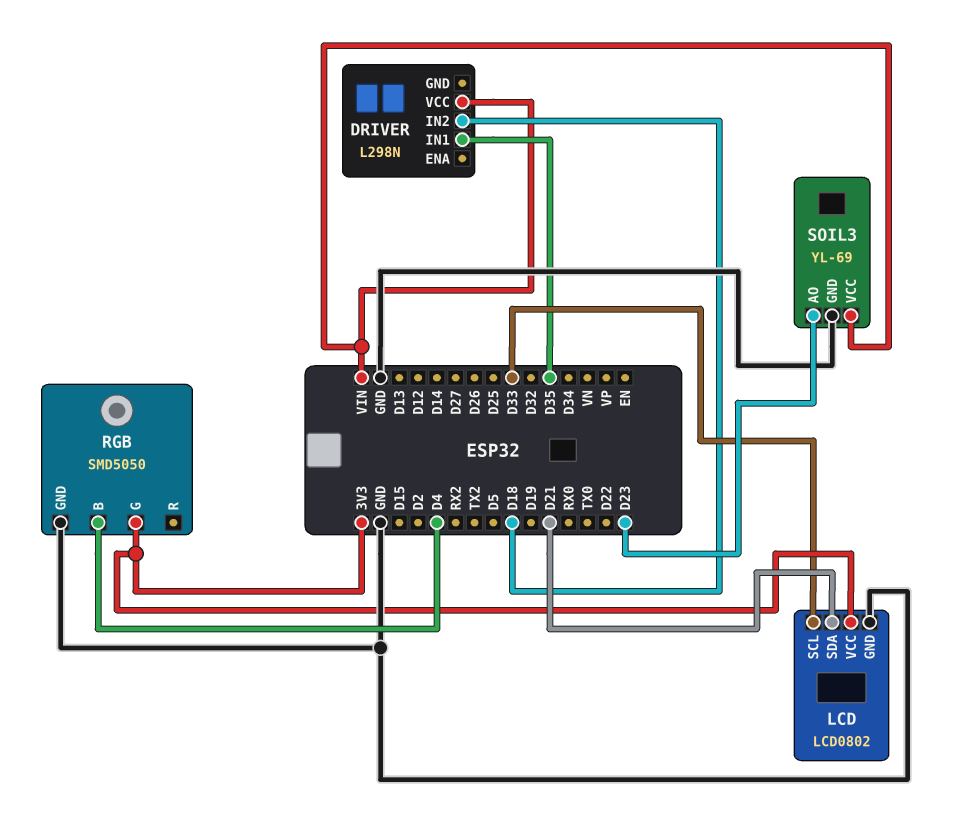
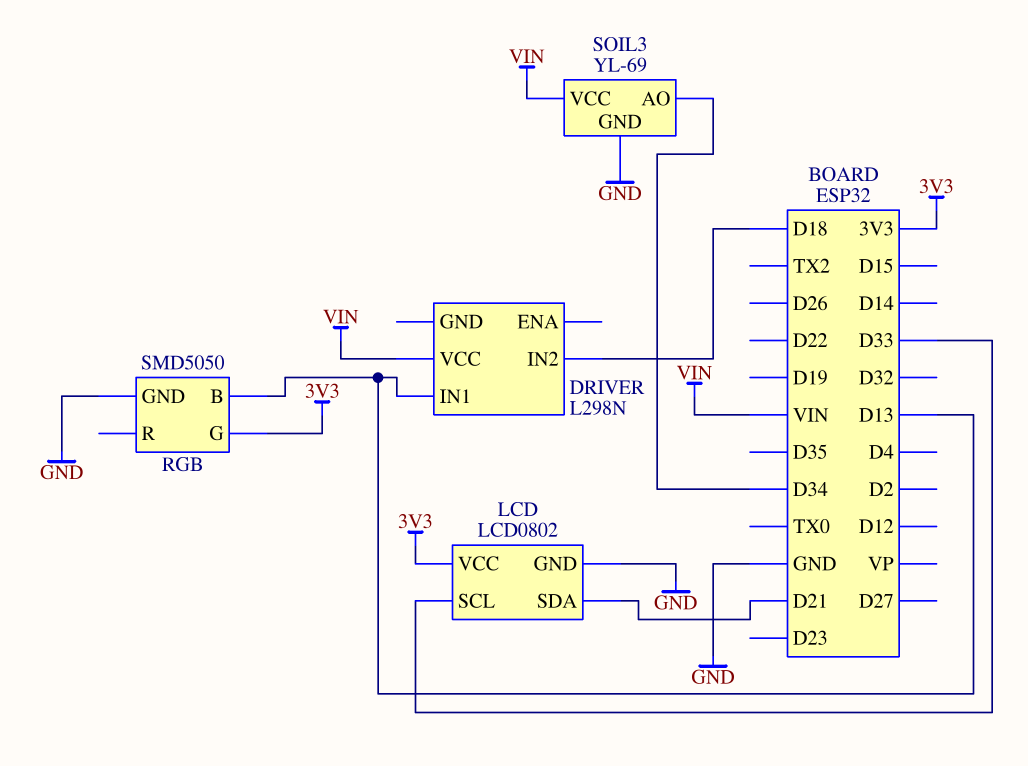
DRIVER pin IN1: D35 -> D13
RGB pin B: D4 -> D13
SOIL3 pin AO: D23 -> D34

